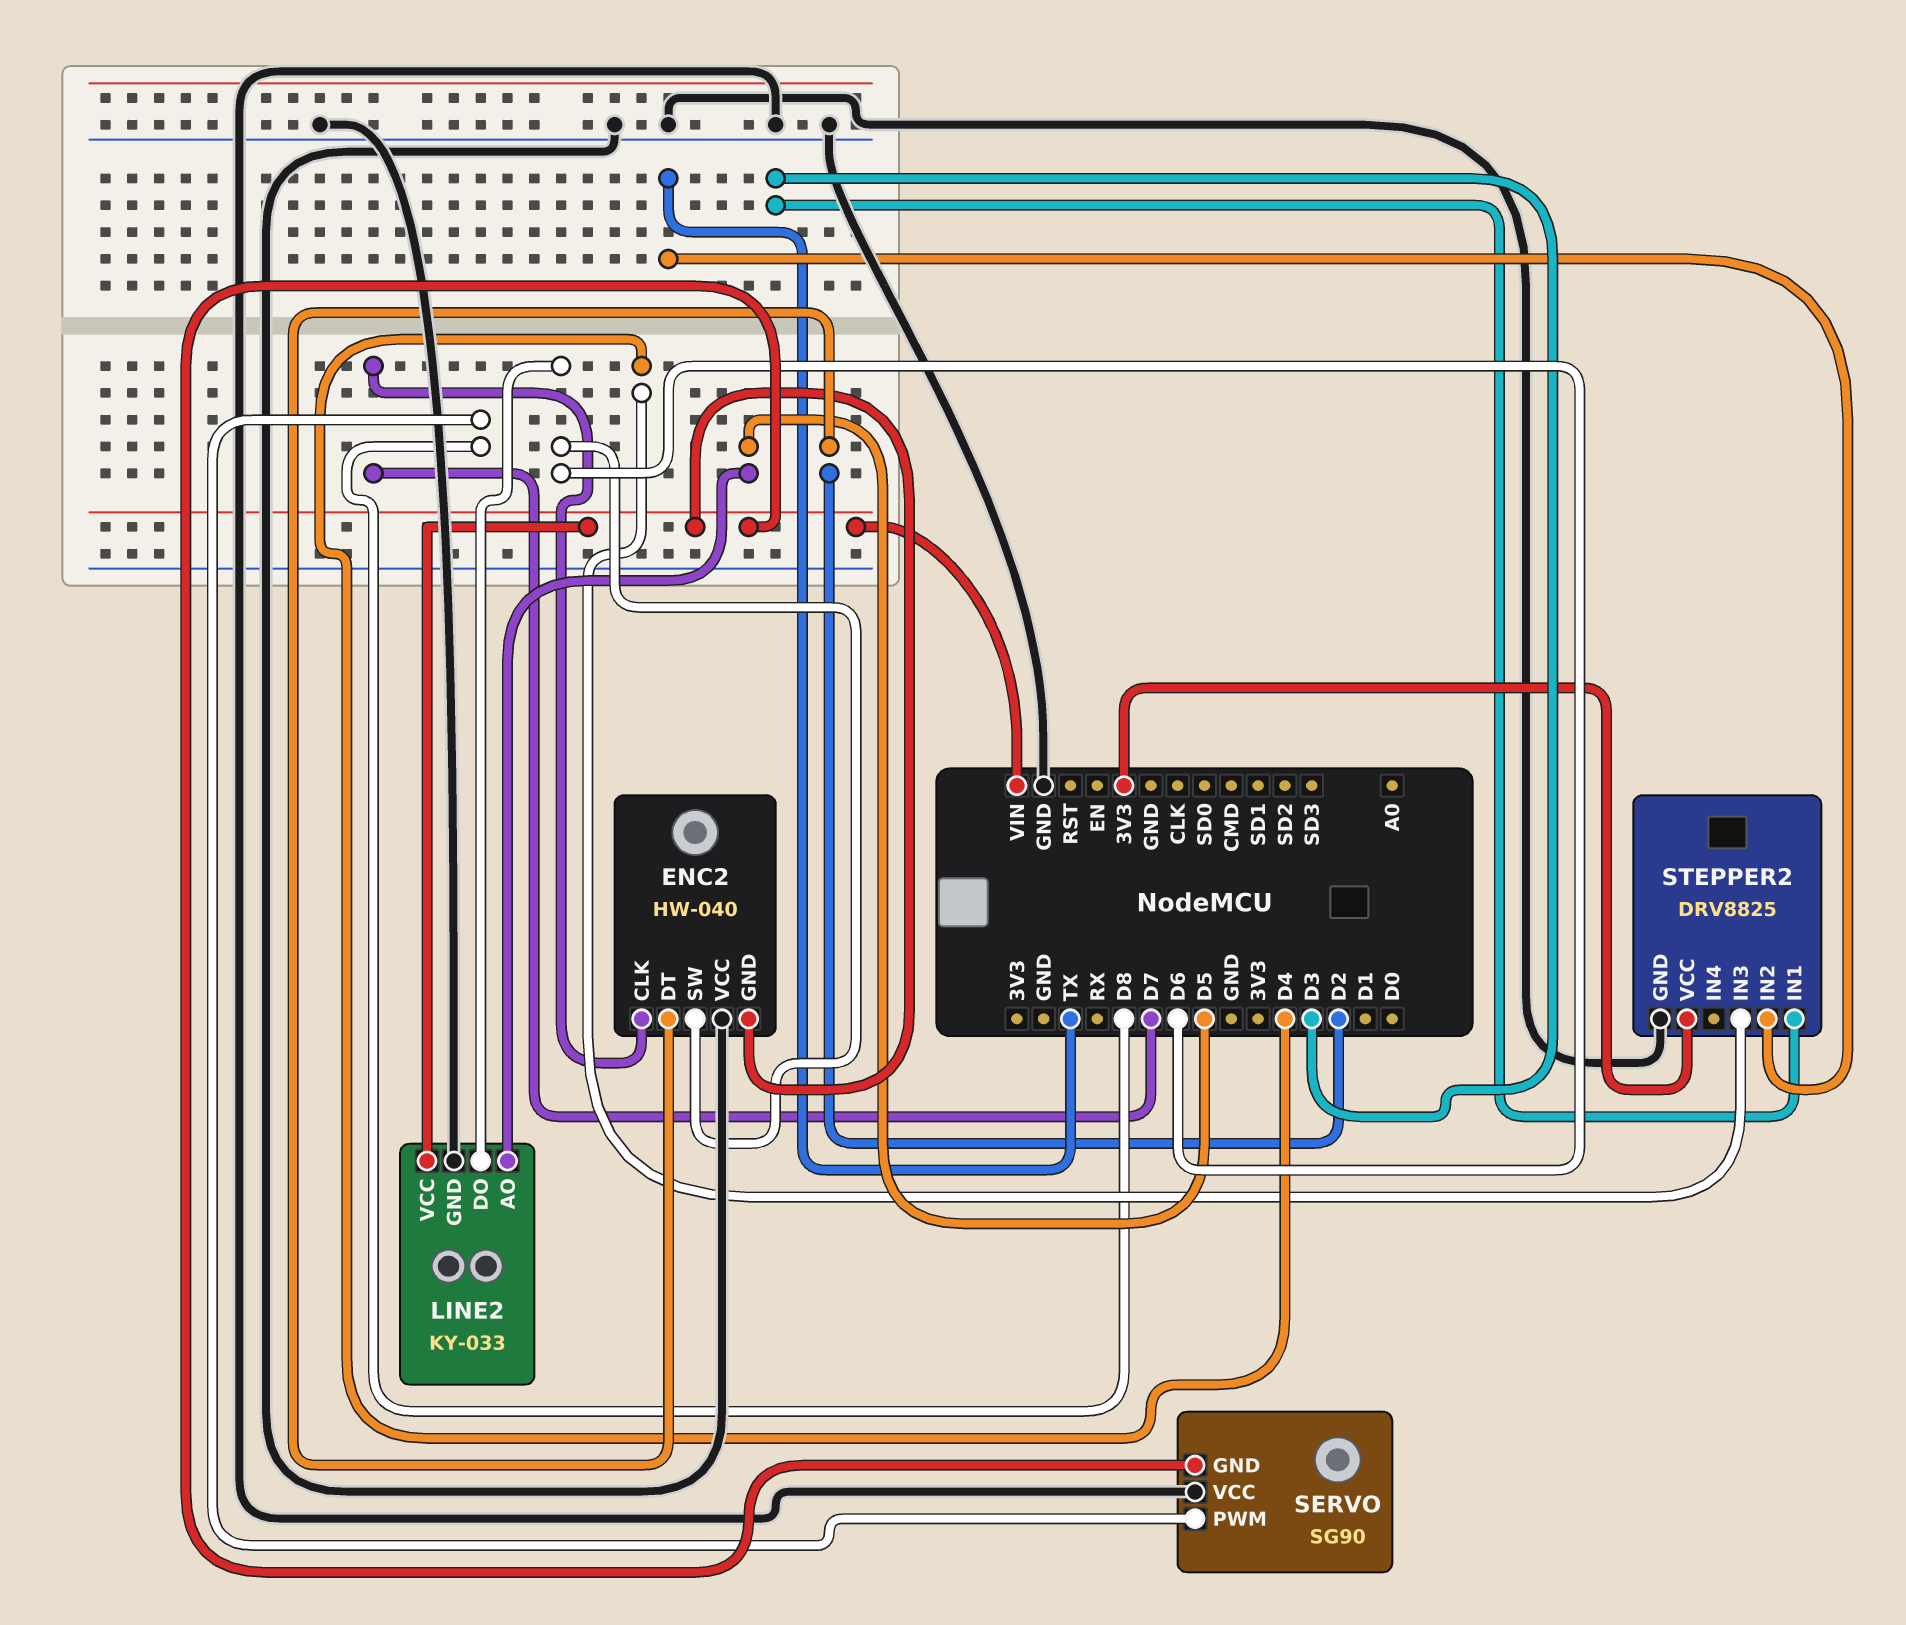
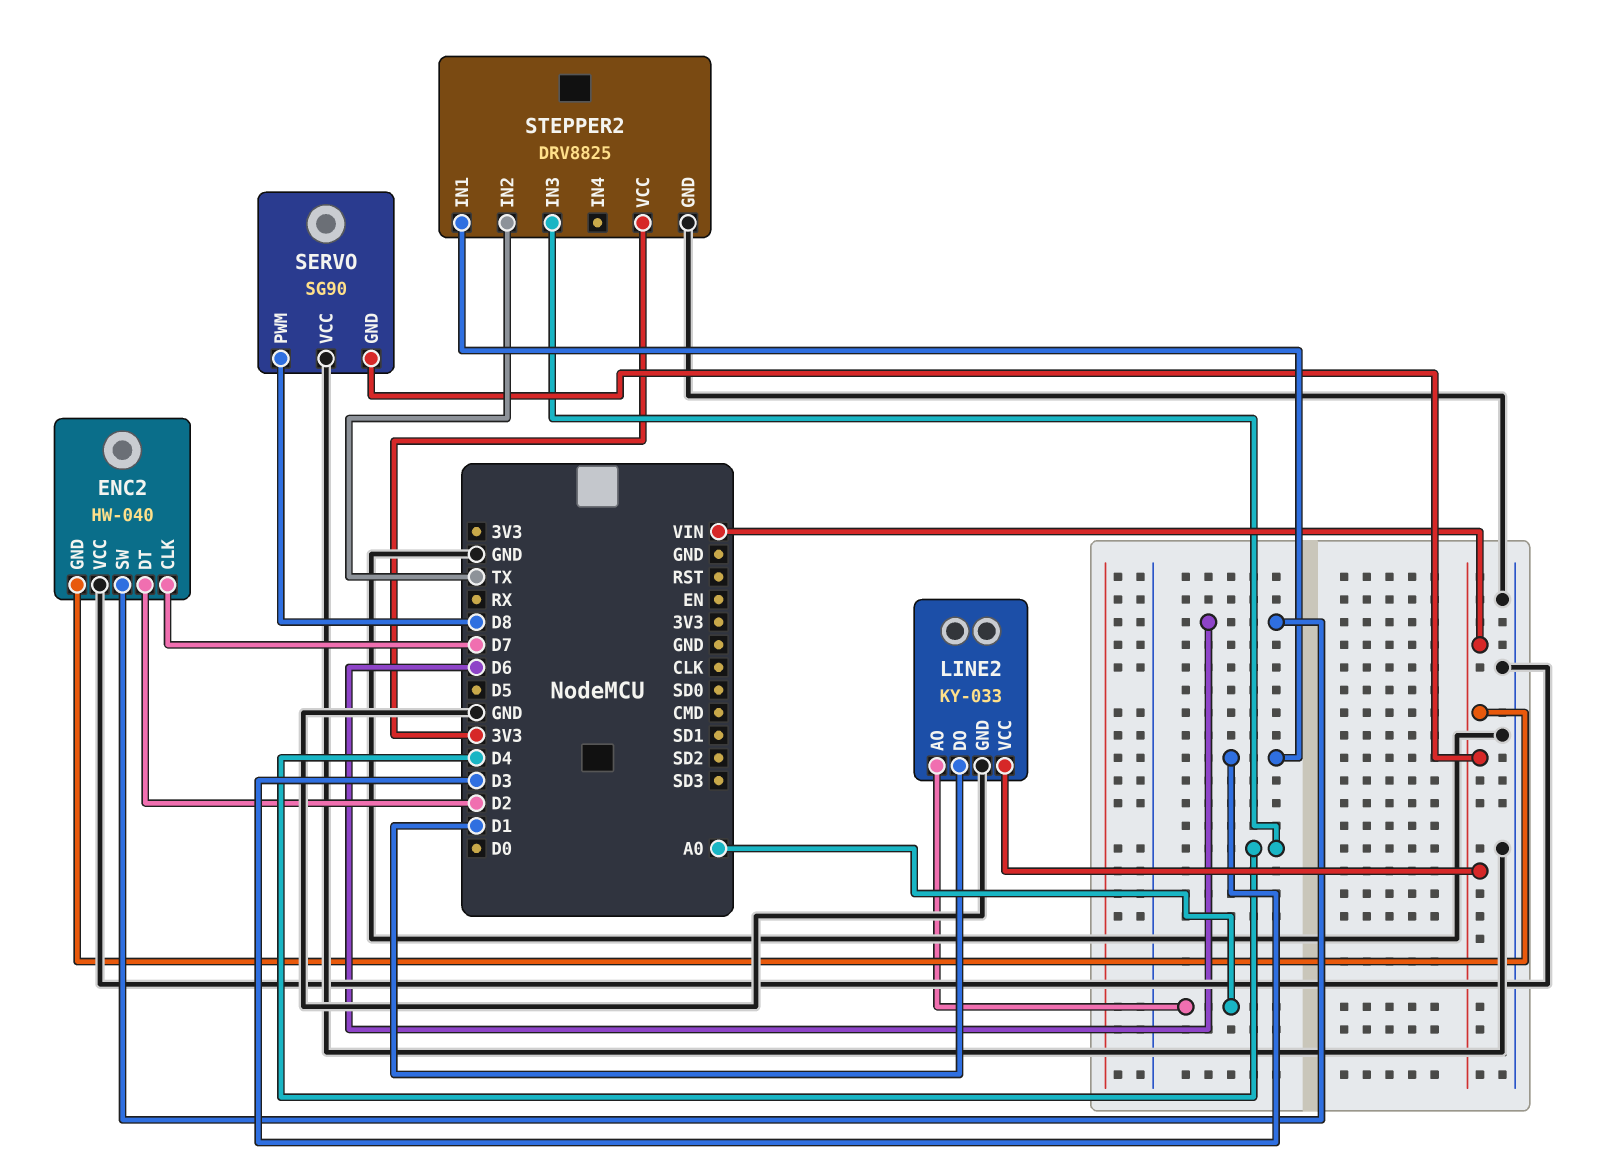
LINE2 pin AO: D5 -> A0
LINE2 pin DO: D6 -> D1

